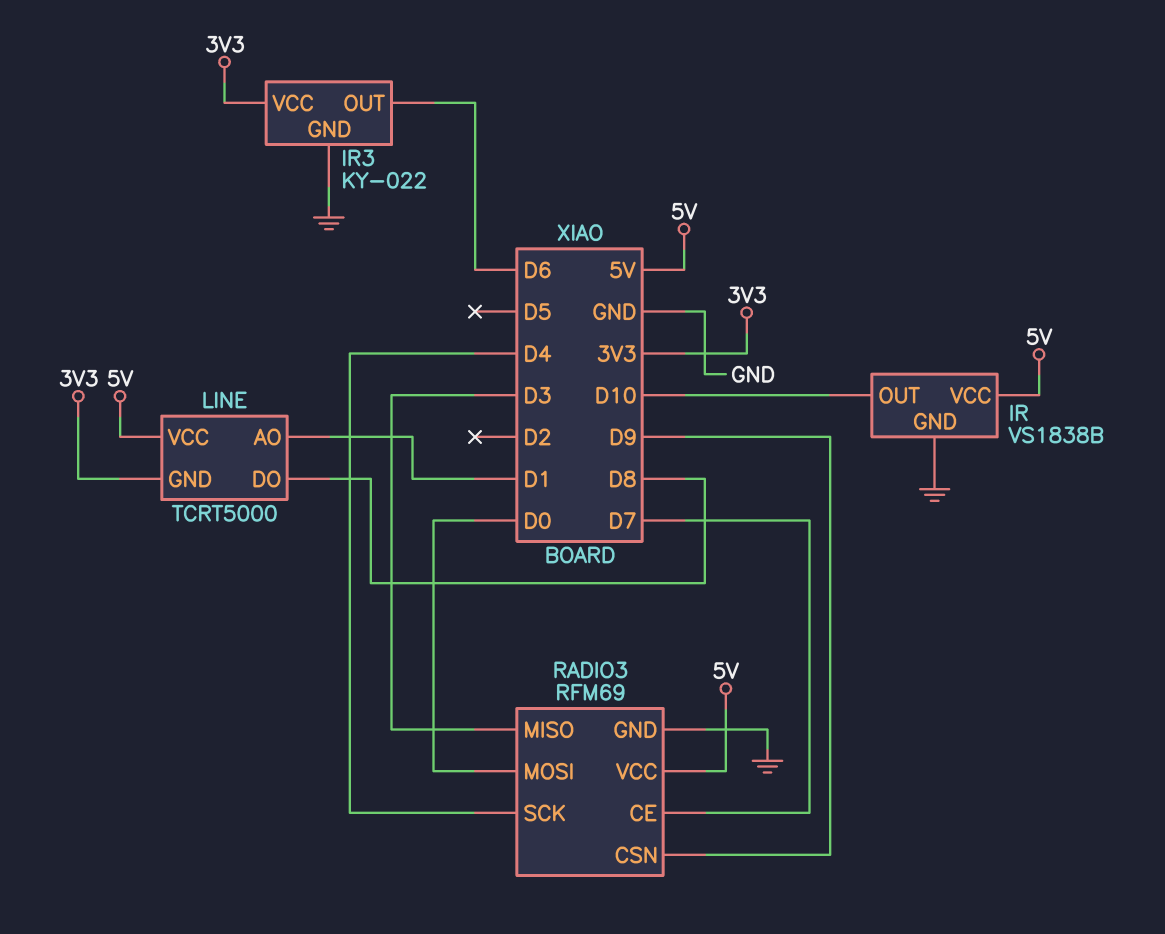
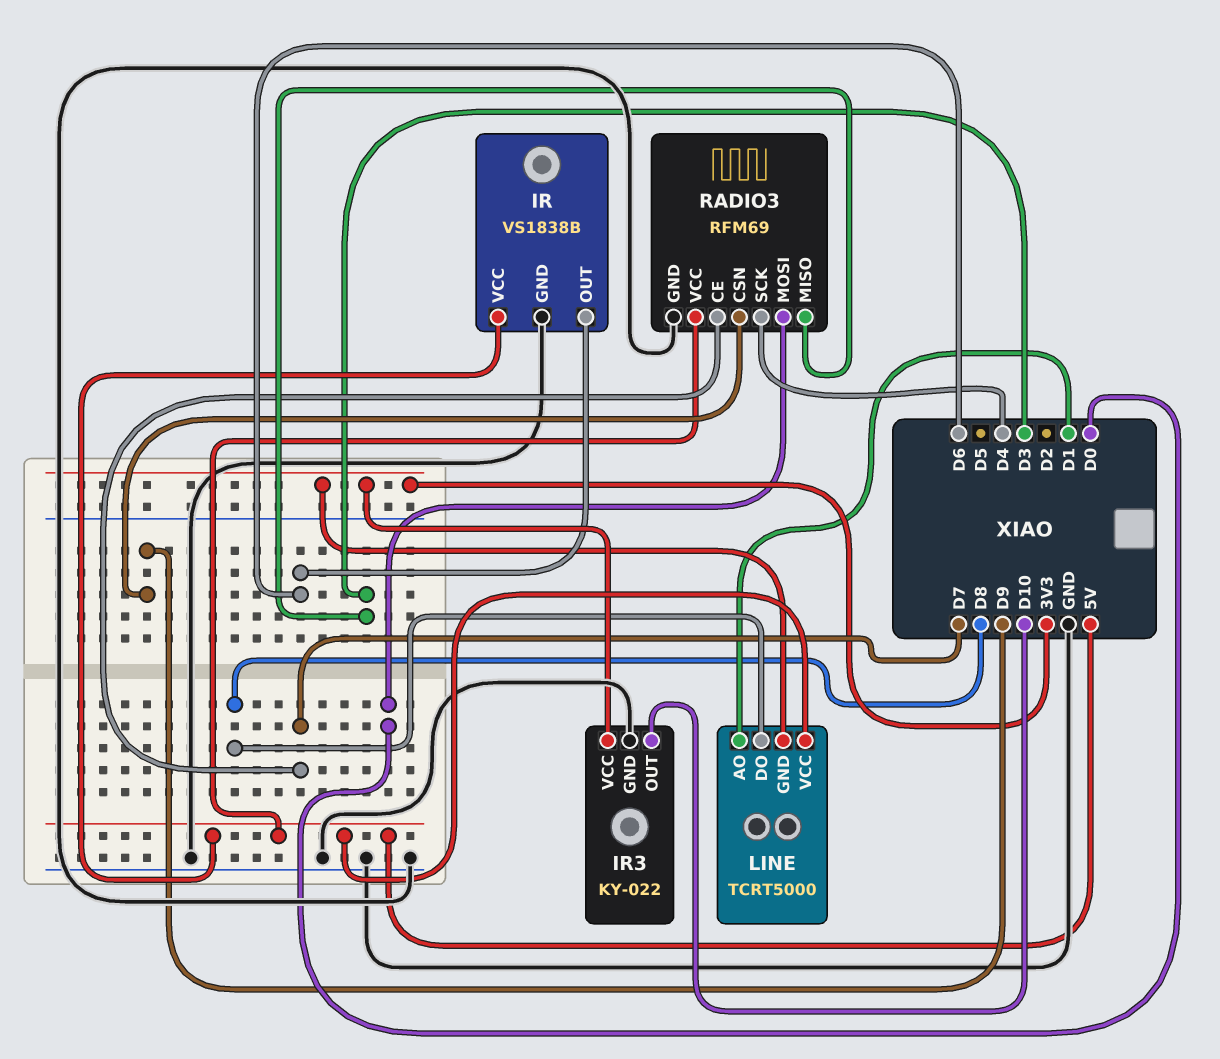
IR pin OUT: D10 -> D6
IR3 pin OUT: D6 -> D10

